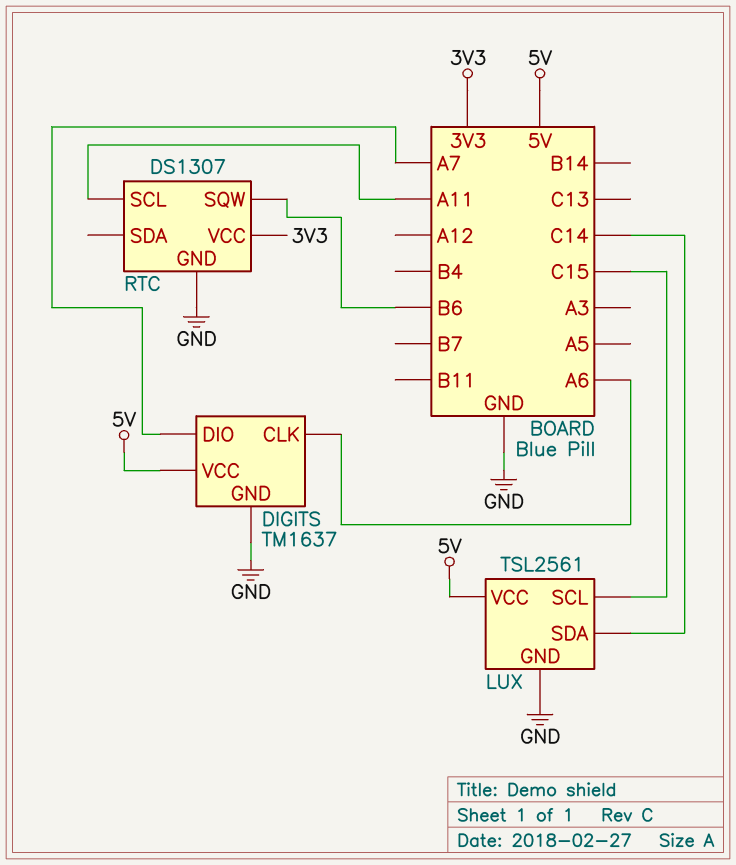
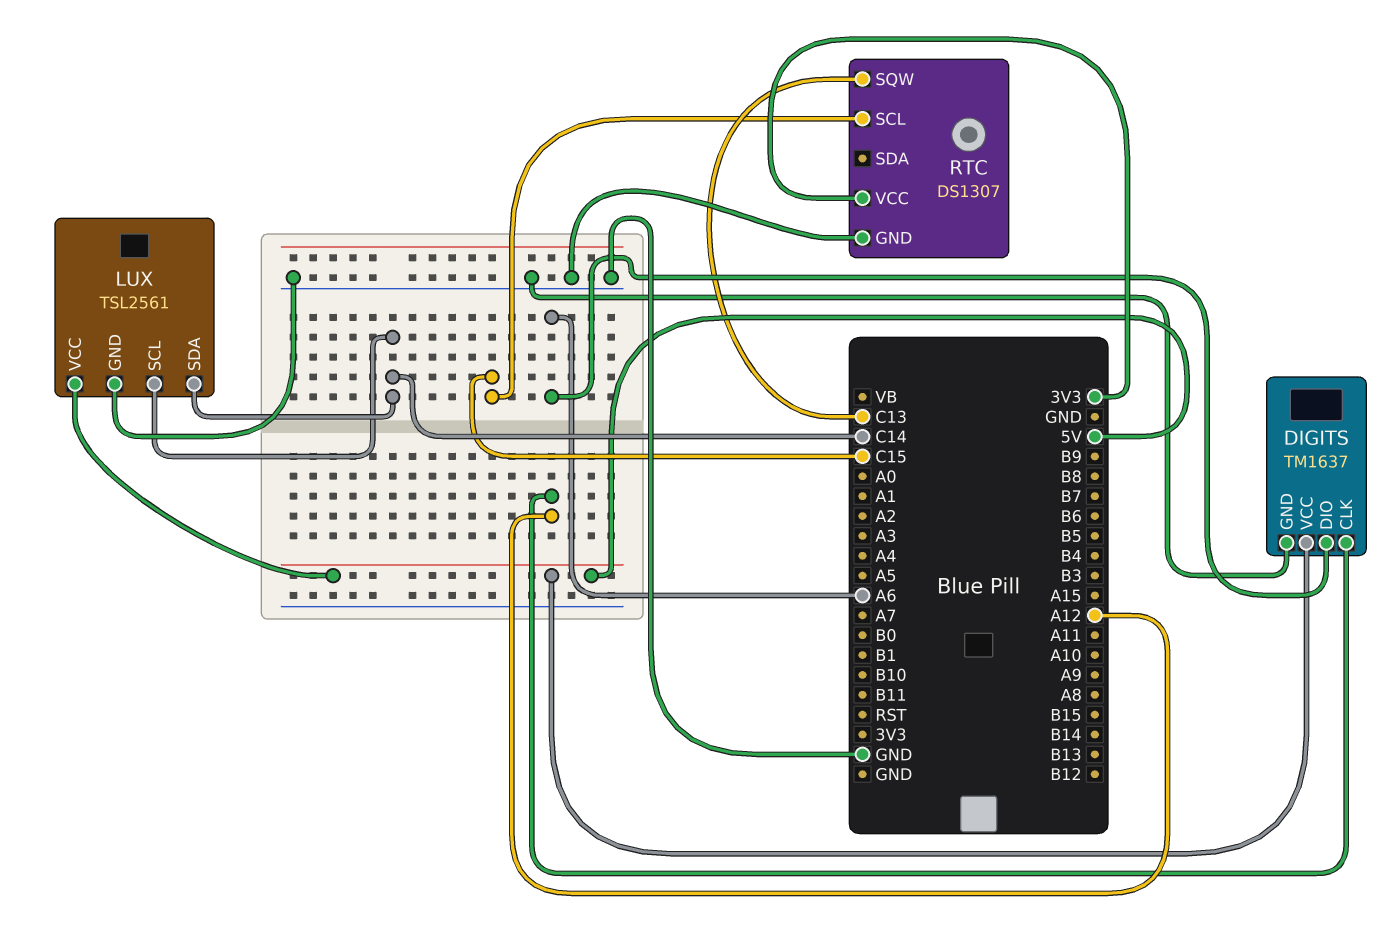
DIGITS pin CLK: A6 -> A12
DIGITS pin DIO: A7 -> A6
LUX pin SCL: C15 -> C14
RTC pin SCL: A11 -> C15
RTC pin SQW: B6 -> C13

